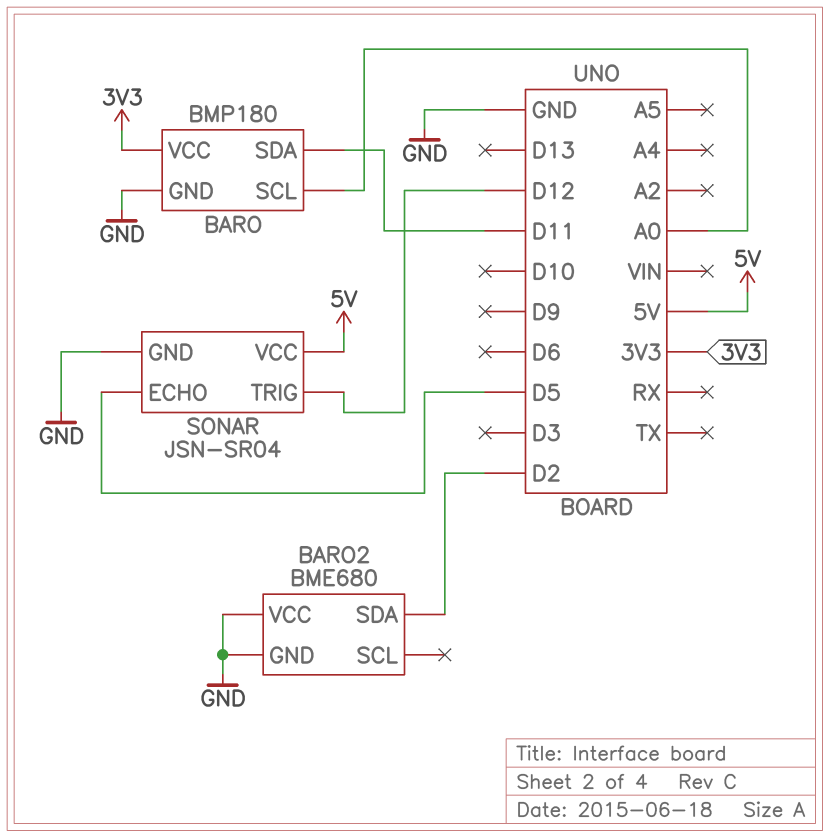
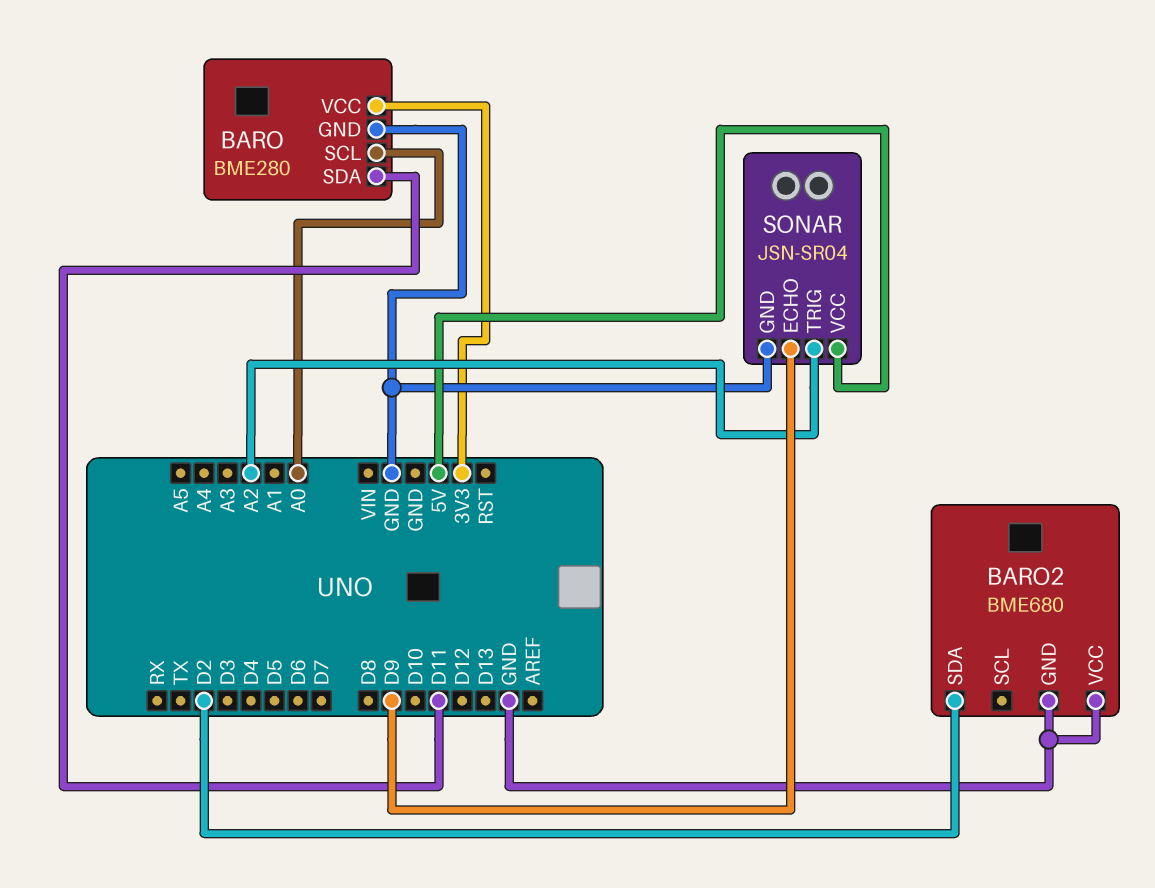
BARO: BMP180 -> BME280
SONAR pin ECHO: D5 -> D9
SONAR pin TRIG: D12 -> A2

